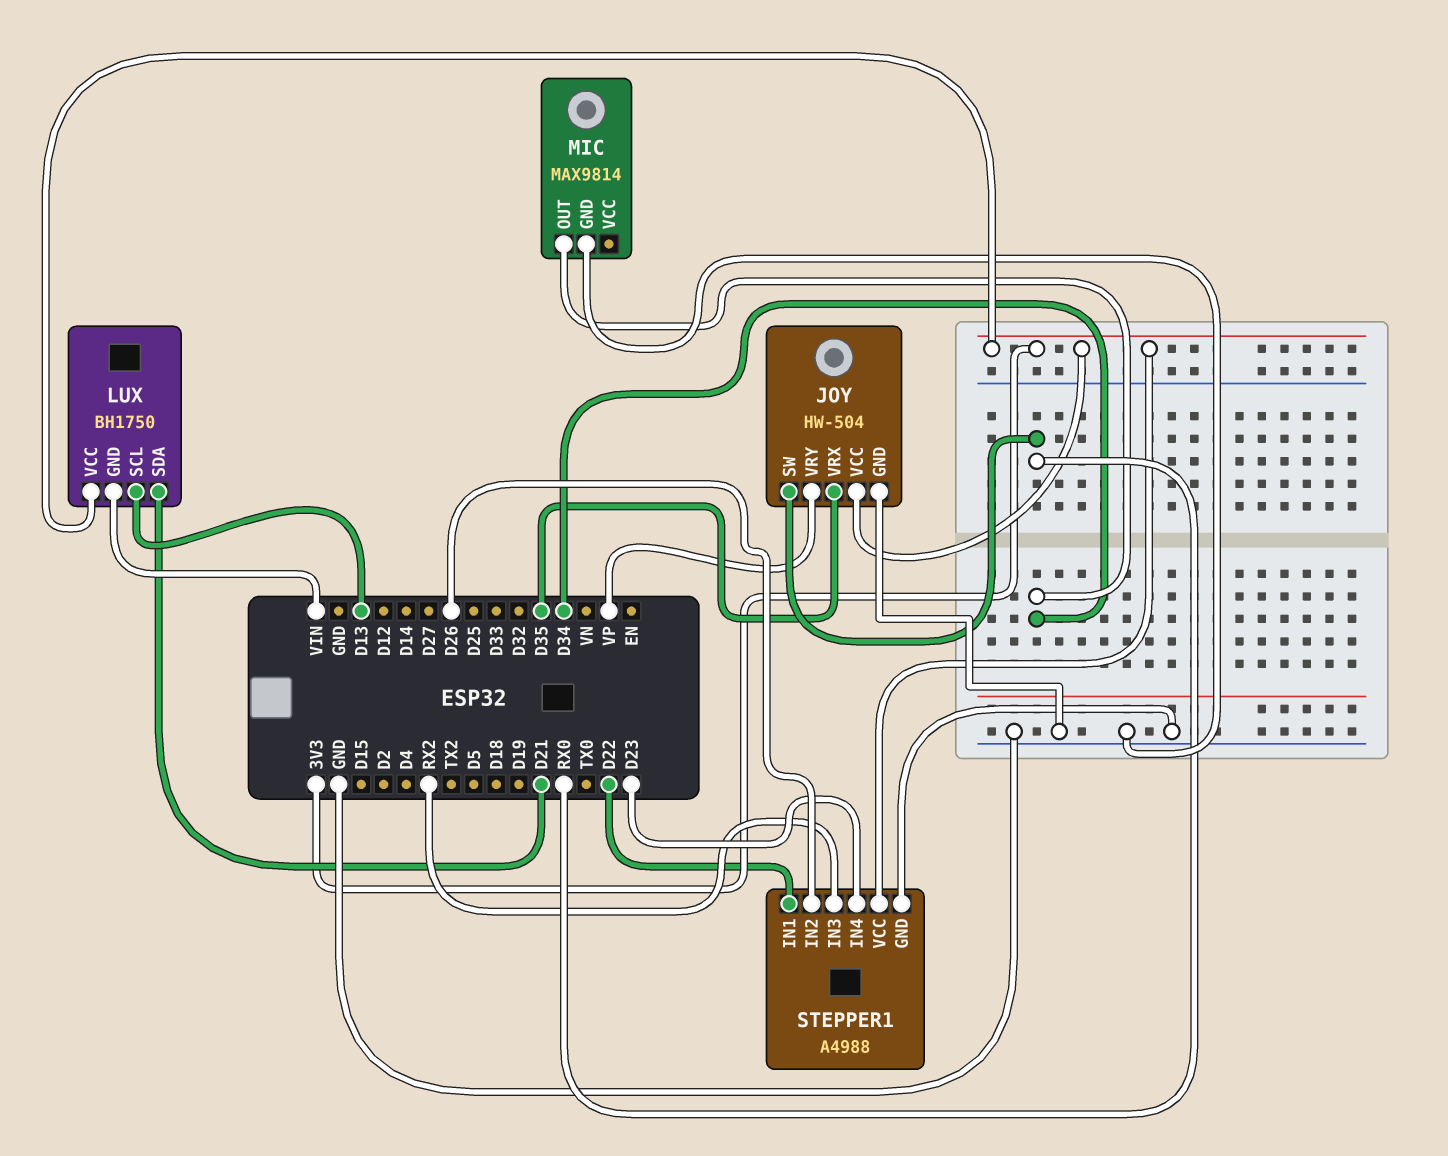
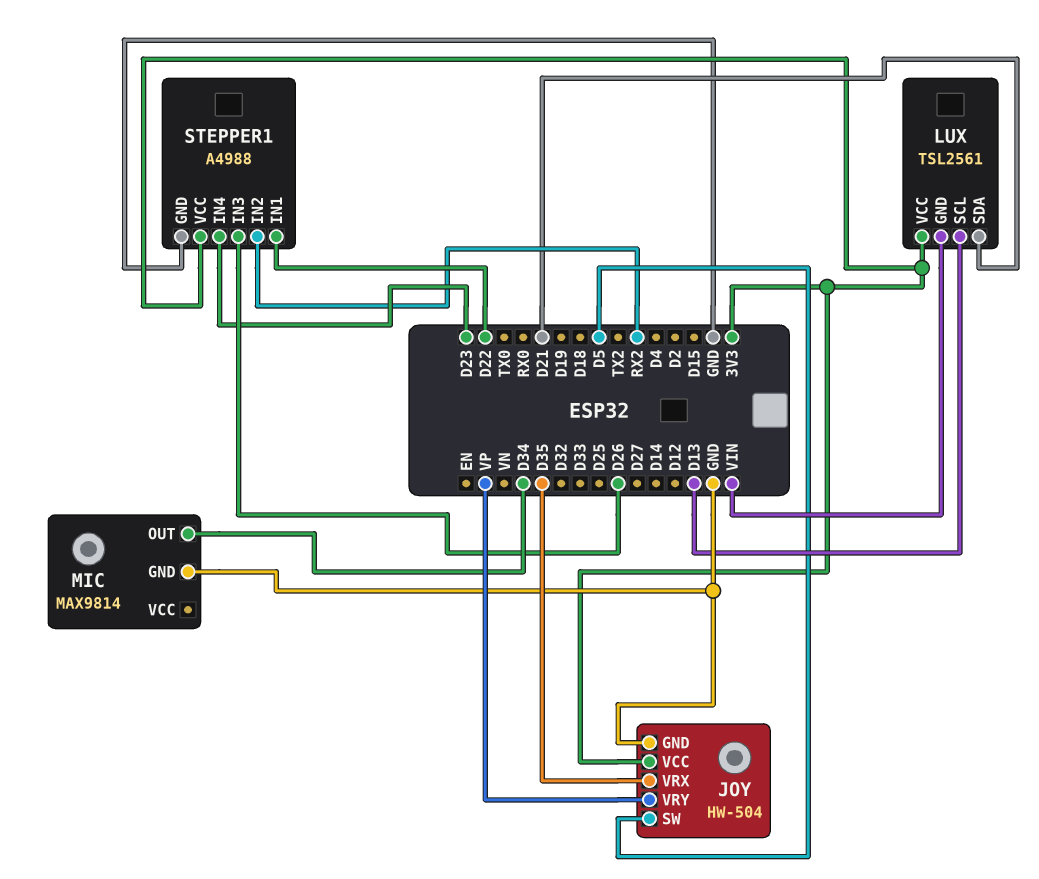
JOY pin SW: RX0 -> D5
LUX: BH1750 -> TSL2561
STEPPER1 pin IN2: D26 -> RX2
STEPPER1 pin IN3: RX2 -> D26

